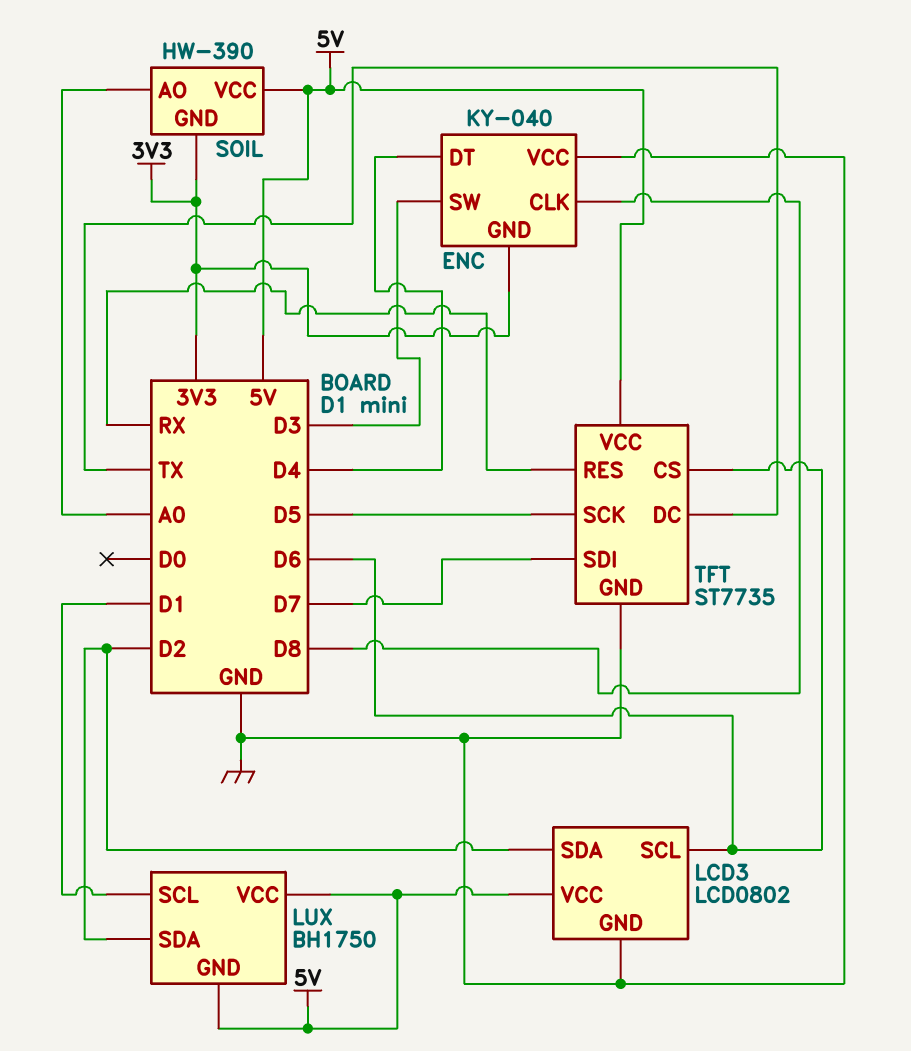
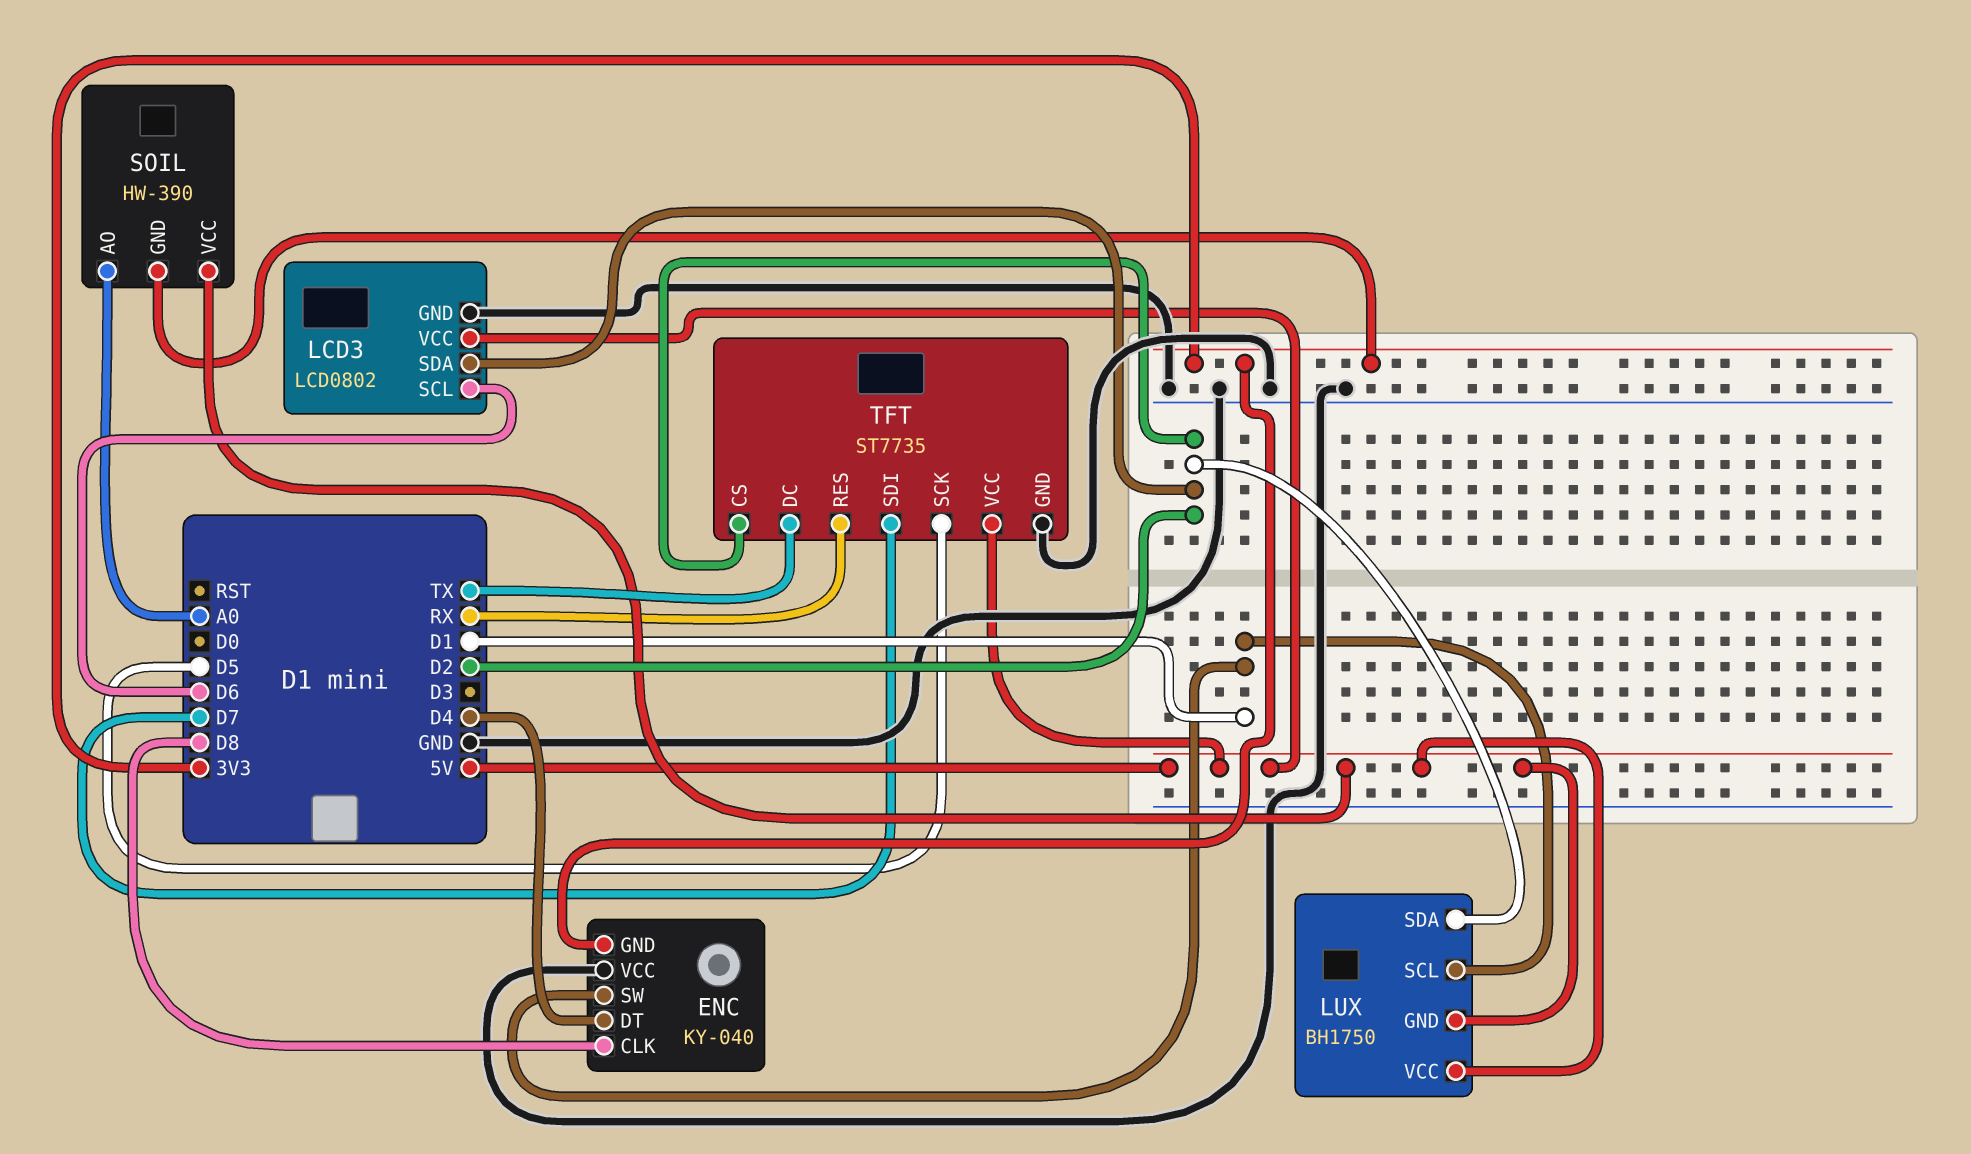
ENC pin SW: D3 -> D1
TFT pin CS: D6 -> D2

